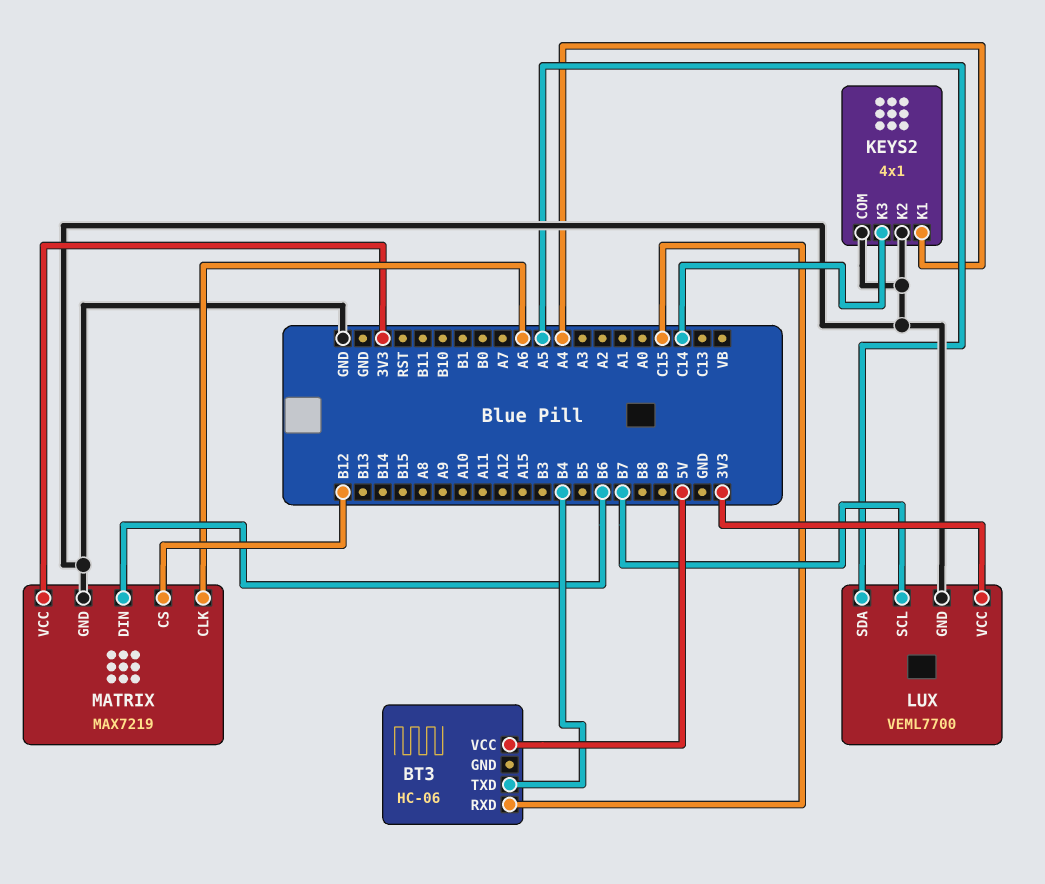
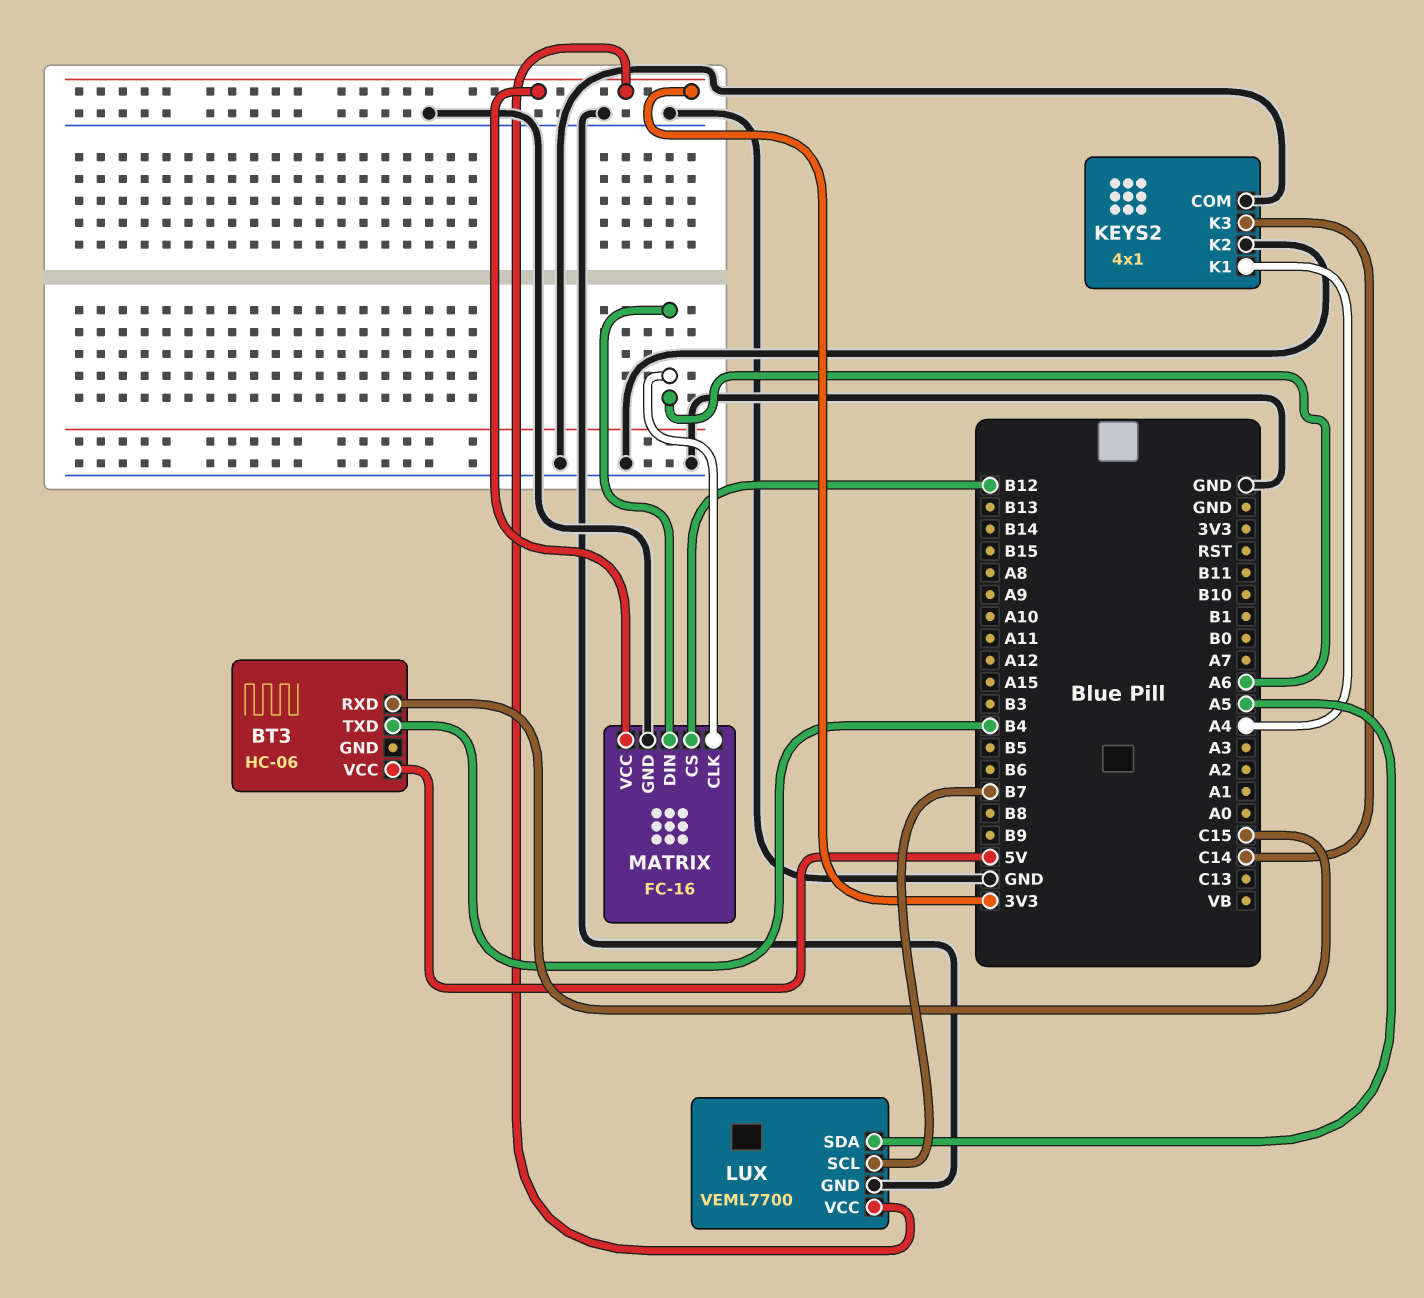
MATRIX: MAX7219 -> FC-16
MATRIX pin DIN: B6 -> A6

